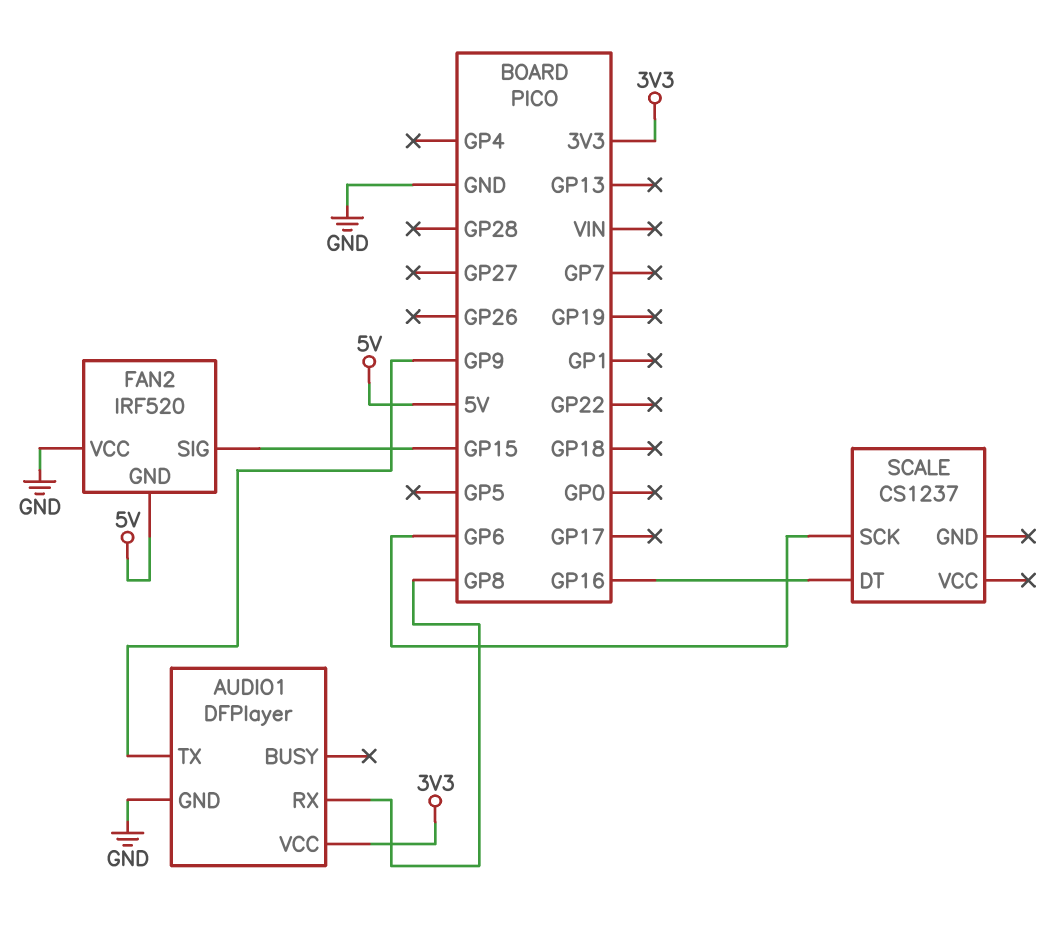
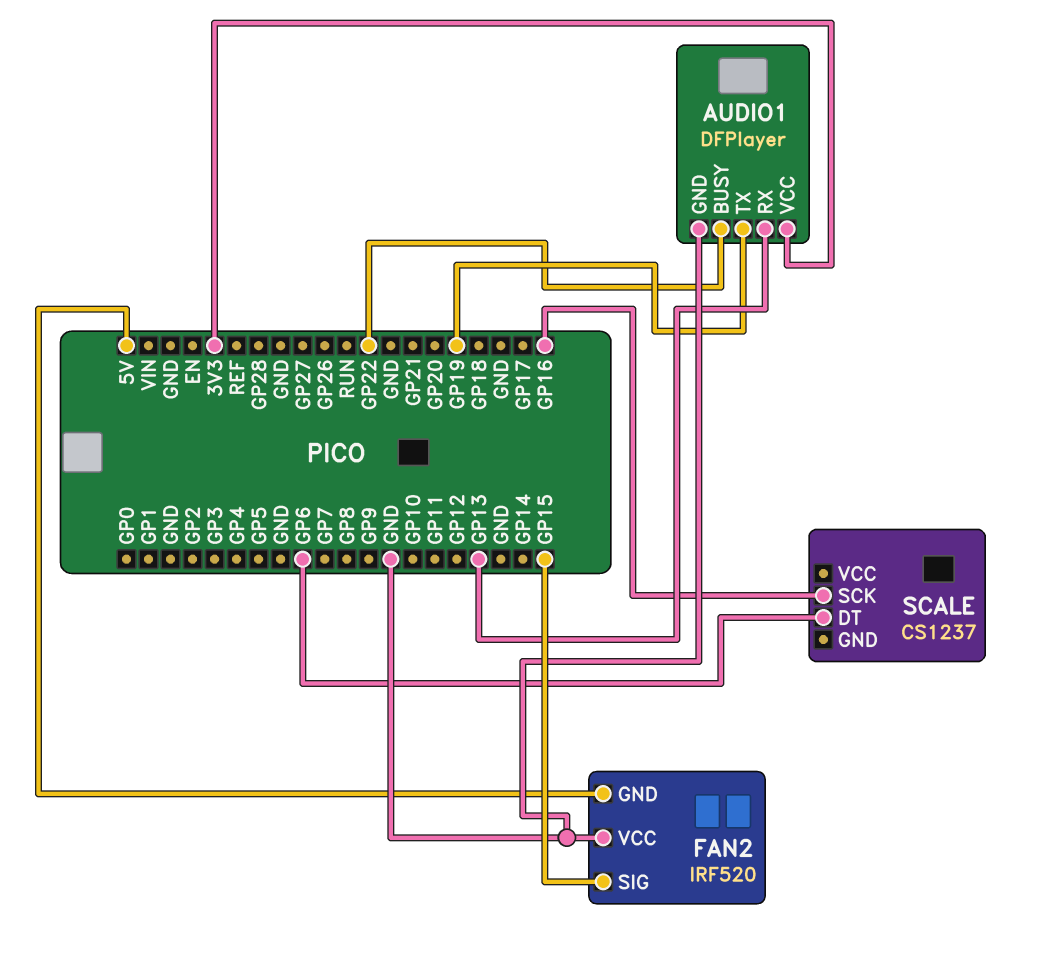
AUDIO1 pin BUSY: none -> GP22
AUDIO1 pin RX: GP8 -> GP13
AUDIO1 pin TX: GP9 -> GP19
SCALE pin DT: GP16 -> GP6
SCALE pin SCK: GP6 -> GP16

